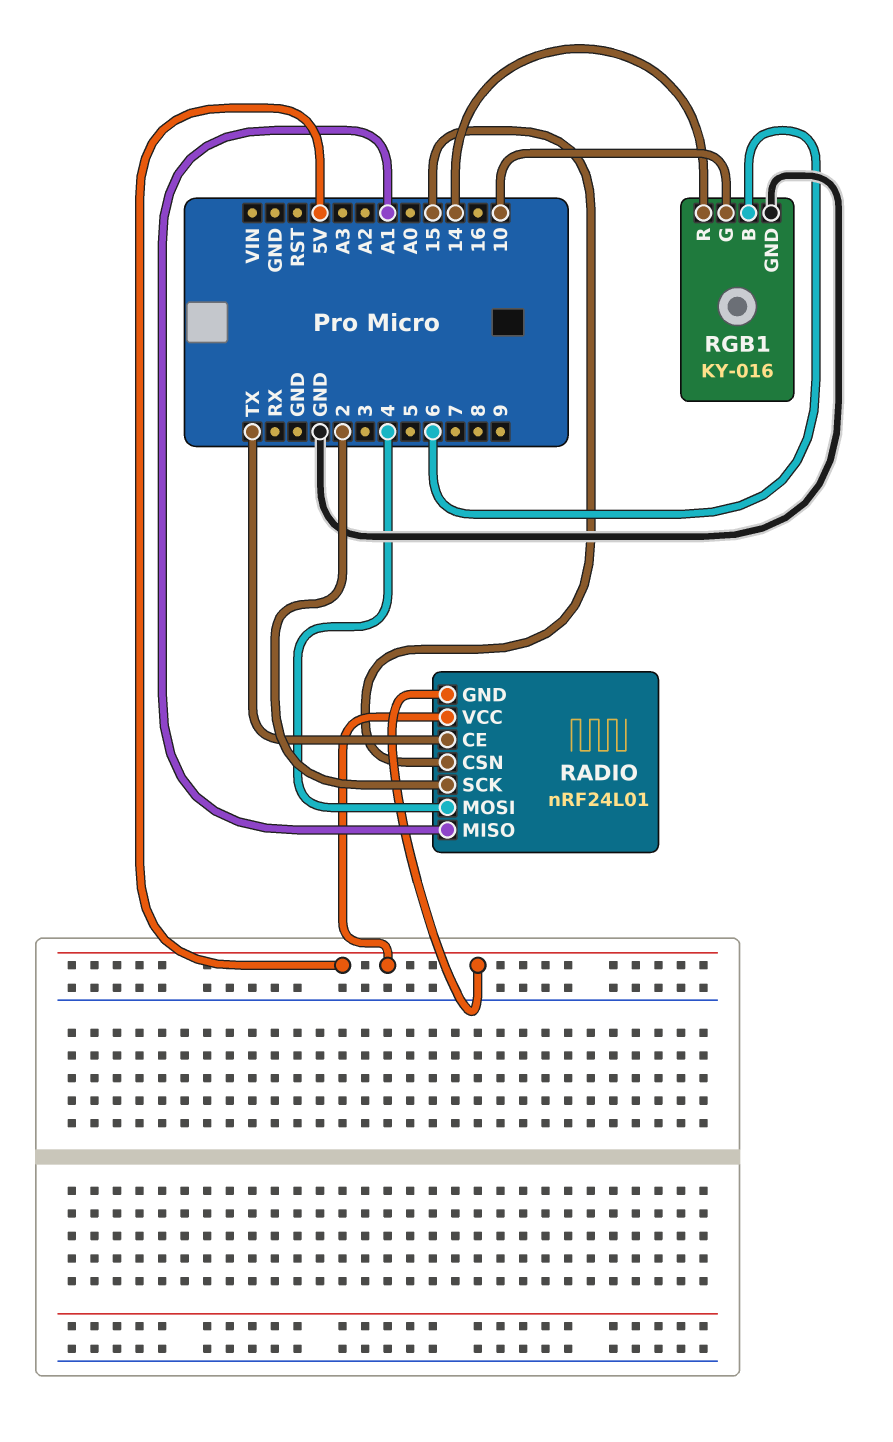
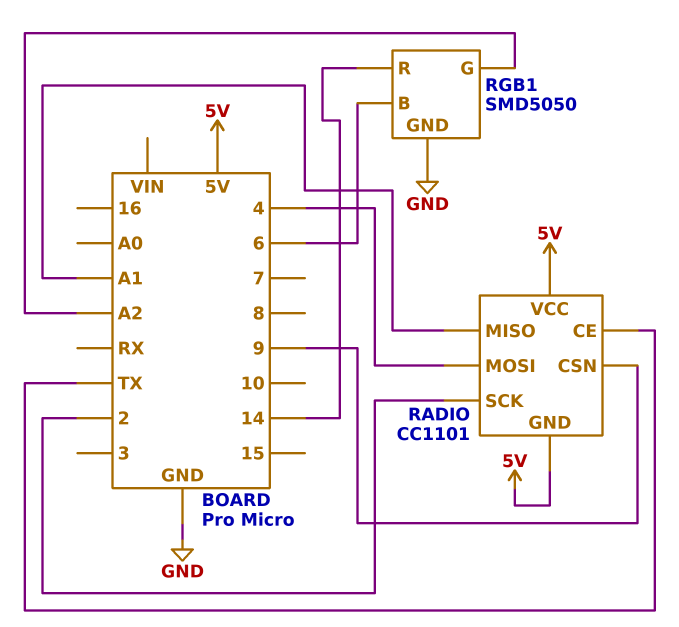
RADIO: nRF24L01 -> CC1101
RADIO pin CSN: 15 -> 9
RGB1: KY-016 -> SMD5050
RGB1 pin G: 10 -> A2

